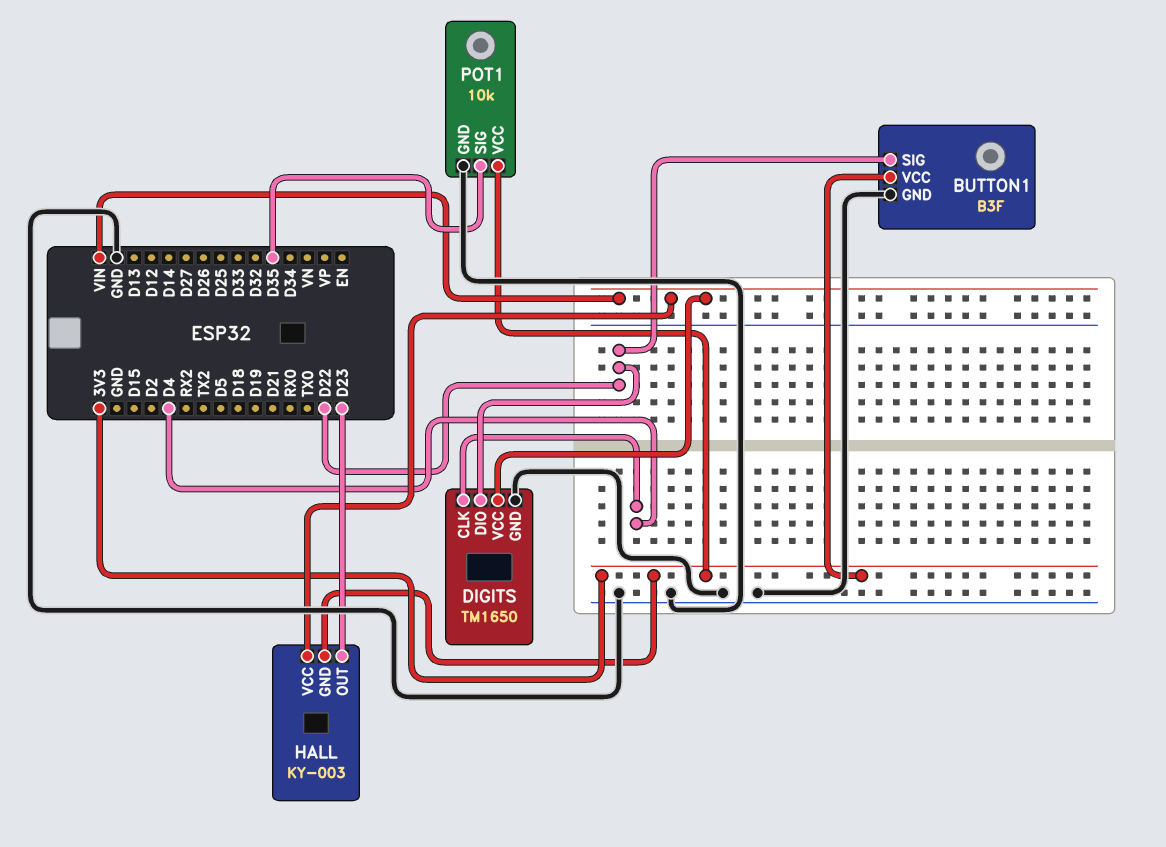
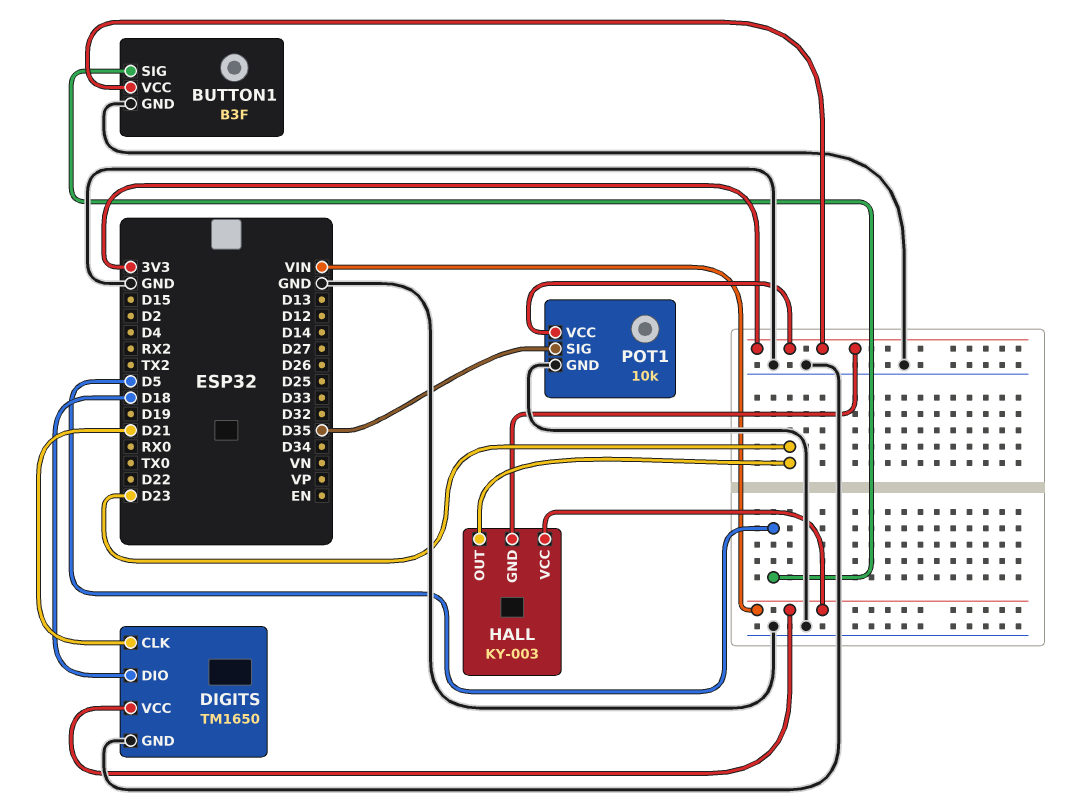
BUTTON1 pin SIG: D22 -> D5
DIGITS pin CLK: D4 -> D21
DIGITS pin DIO: D22 -> D18

